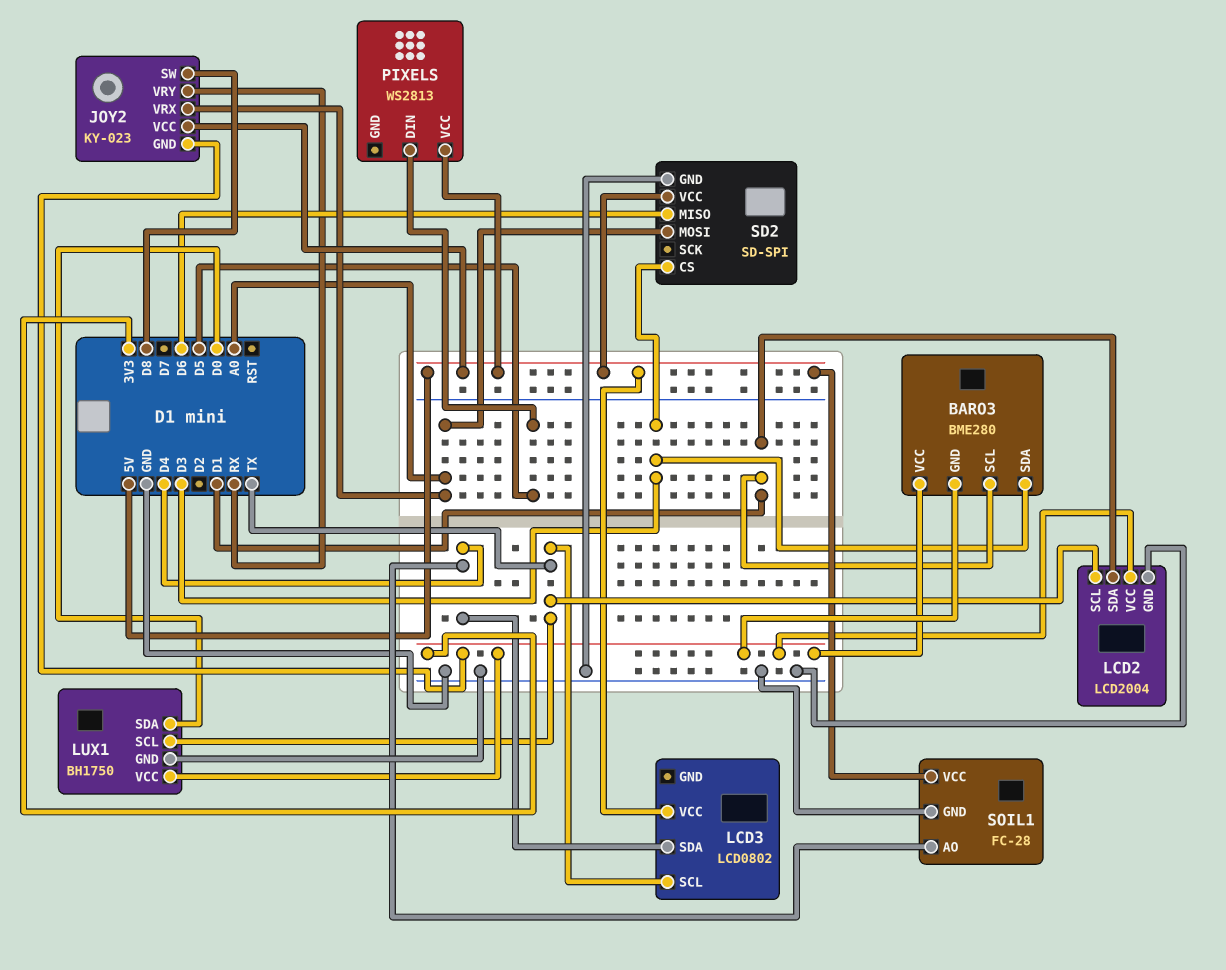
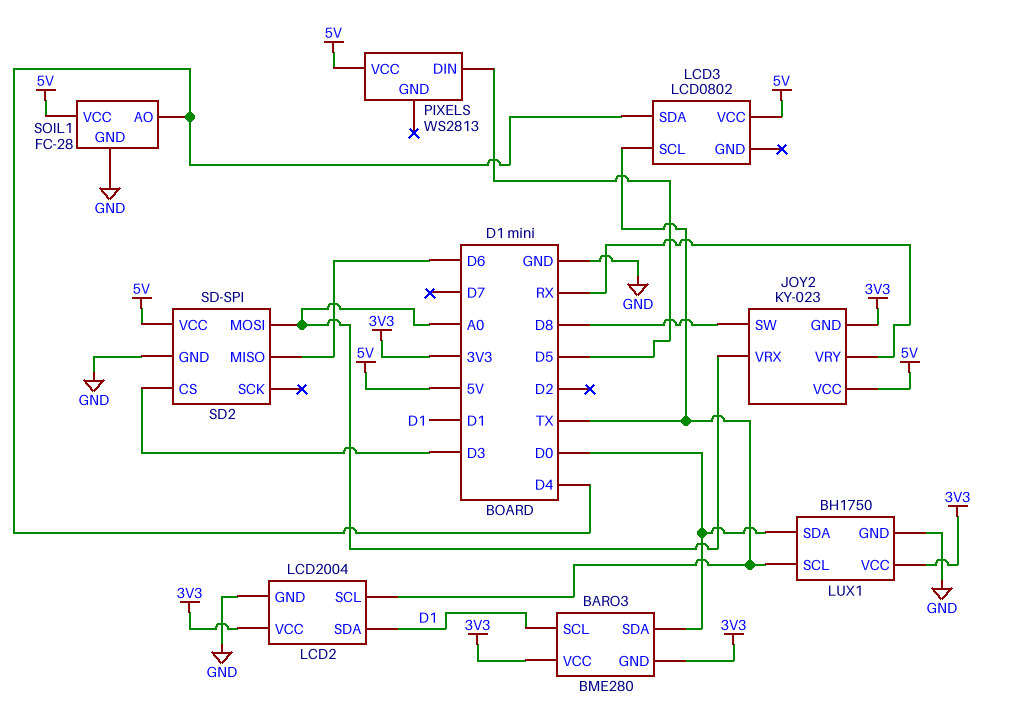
BARO3 pin SDA: D3 -> D0

